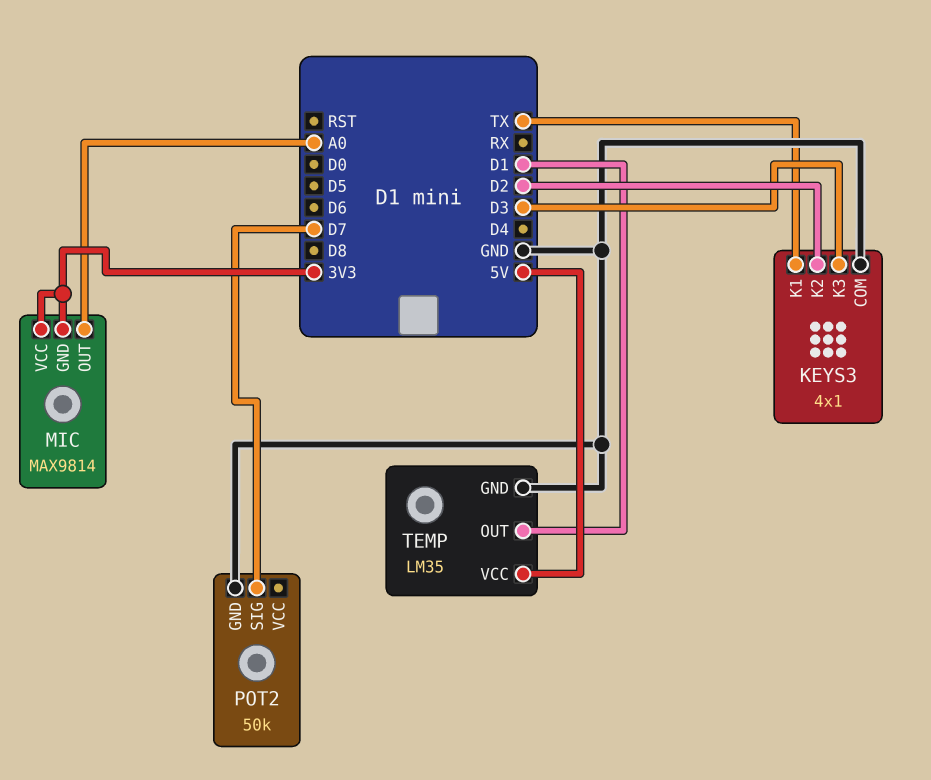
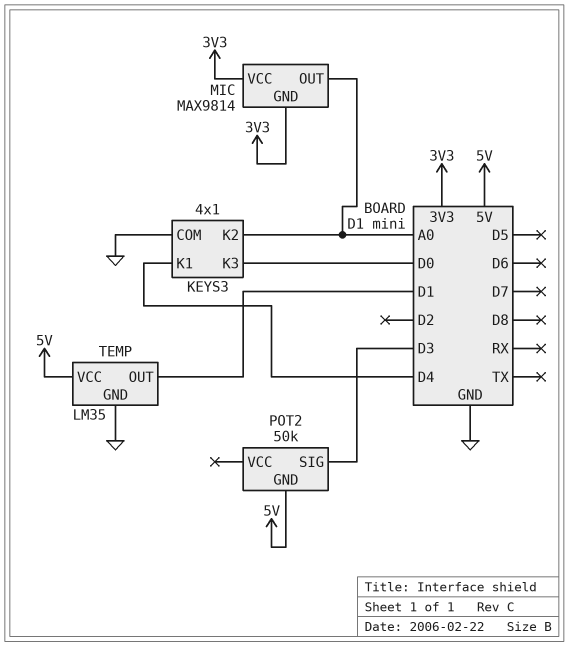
KEYS3 pin K1: TX -> D4
KEYS3 pin K2: D2 -> A0
KEYS3 pin K3: D3 -> D0
POT2 pin GND: GND -> 5V
POT2 pin SIG: D7 -> D3

